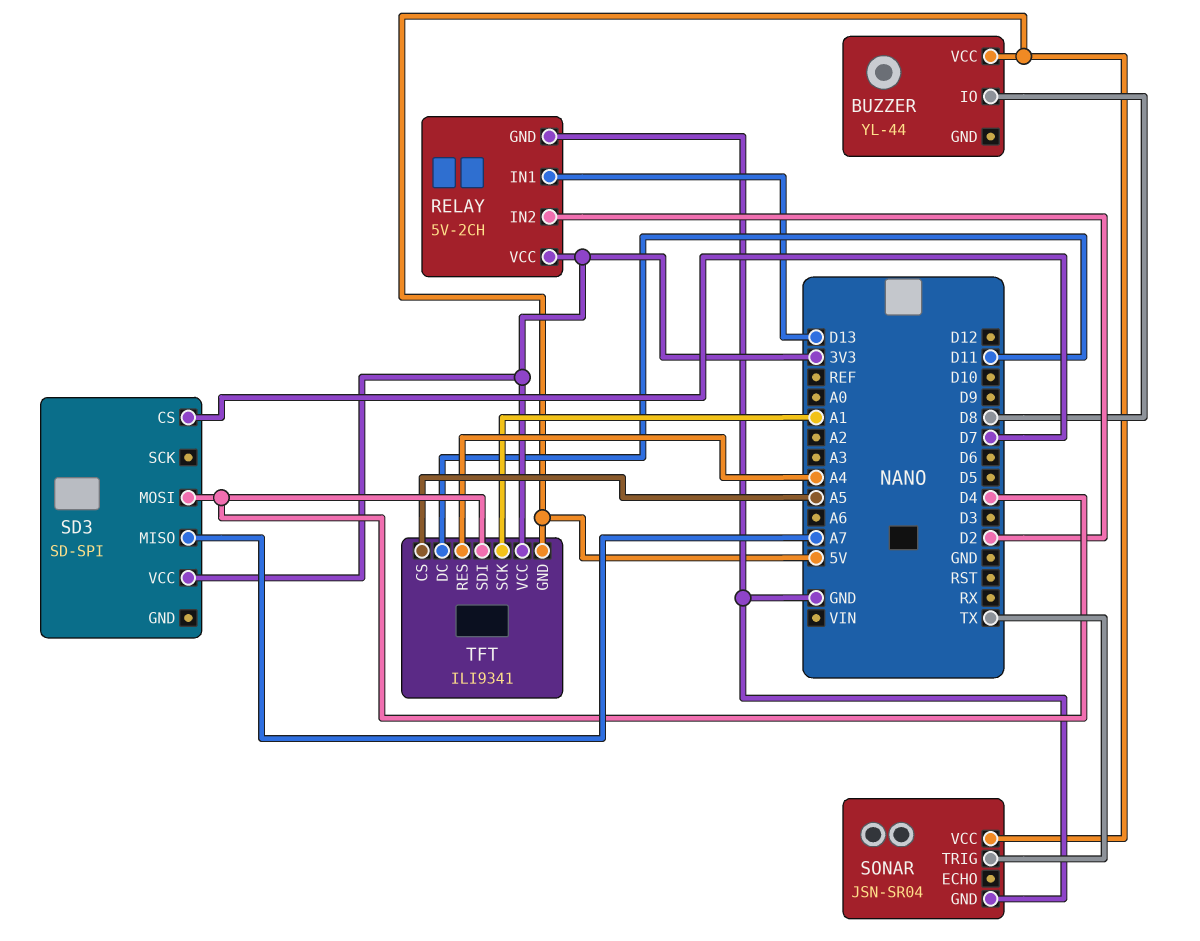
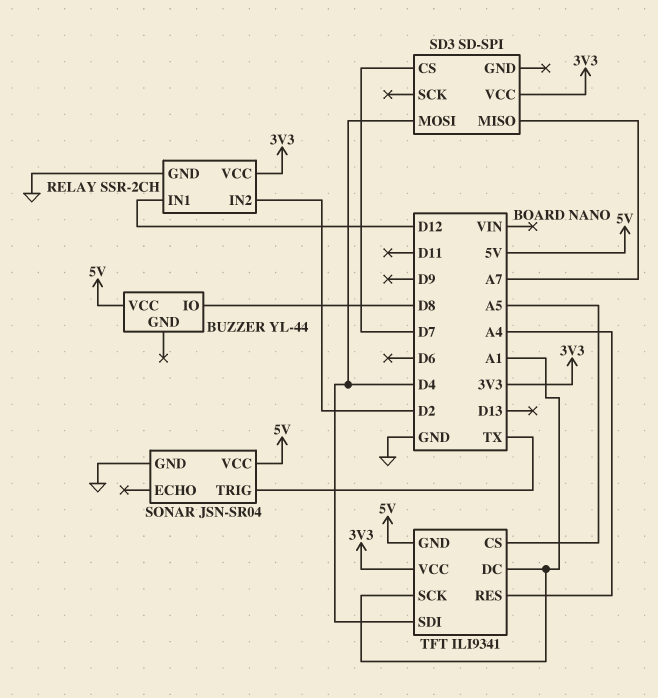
RELAY: 5V-2CH -> SSR-2CH
RELAY pin IN1: D13 -> D12
TFT pin DC: D11 -> A1

